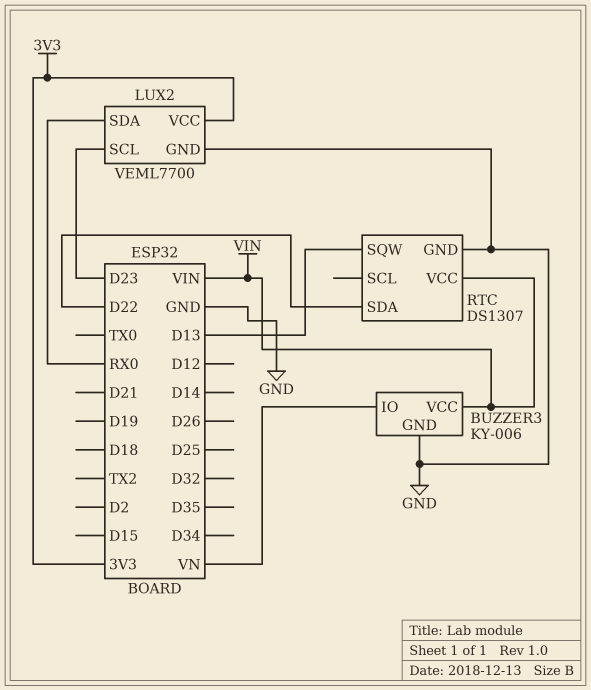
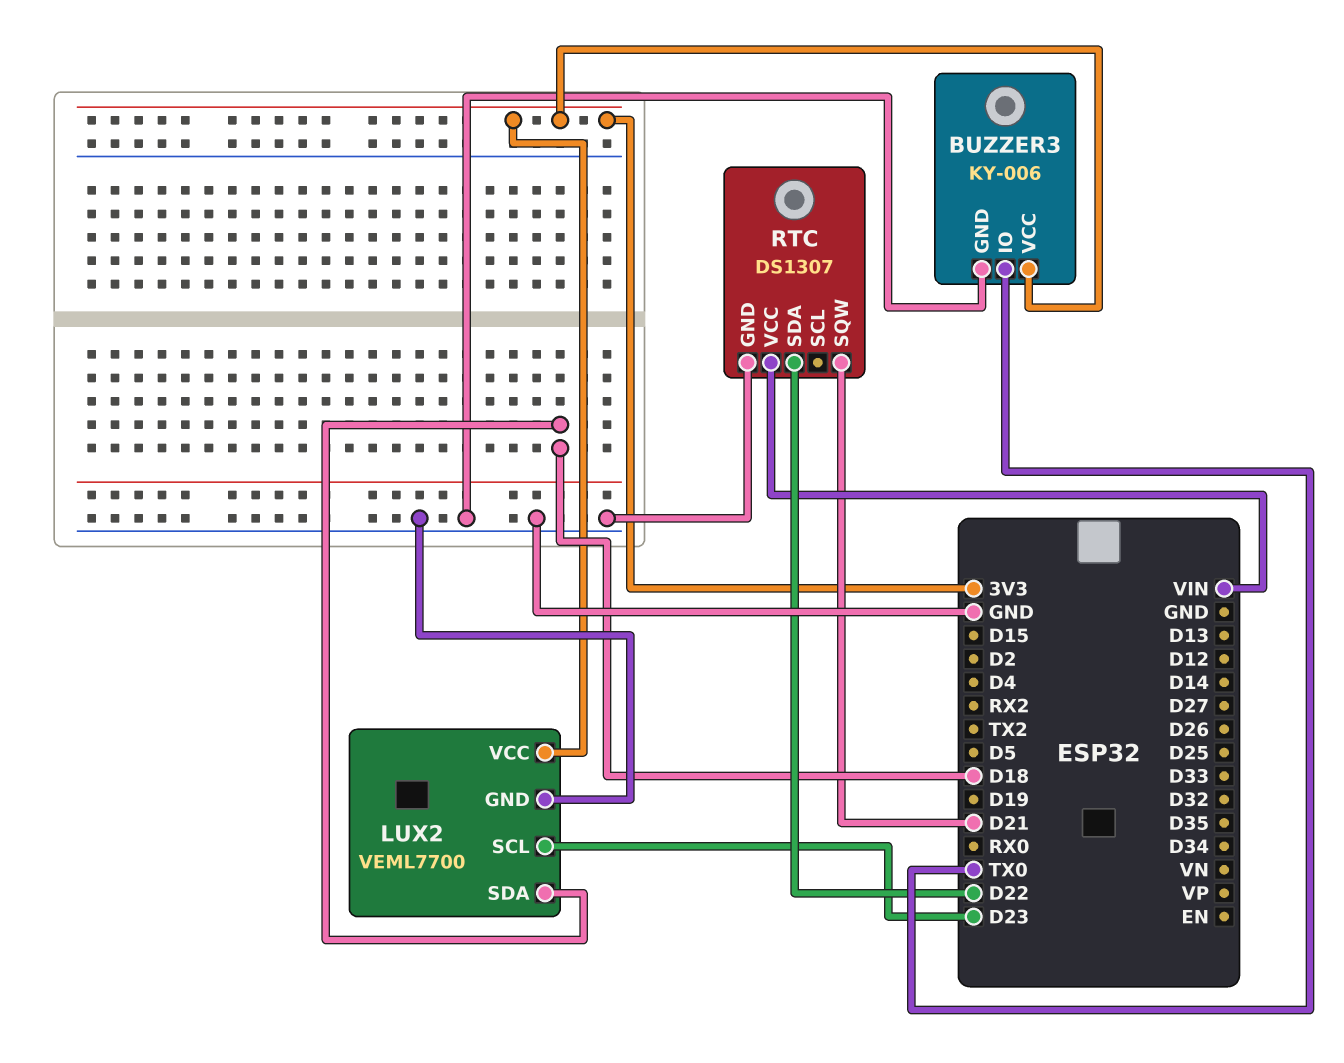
BUZZER3 pin IO: VN -> TX0
BUZZER3 pin VCC: VIN -> 3V3
LUX2 pin SDA: RX0 -> D18
RTC pin SQW: D13 -> D21

